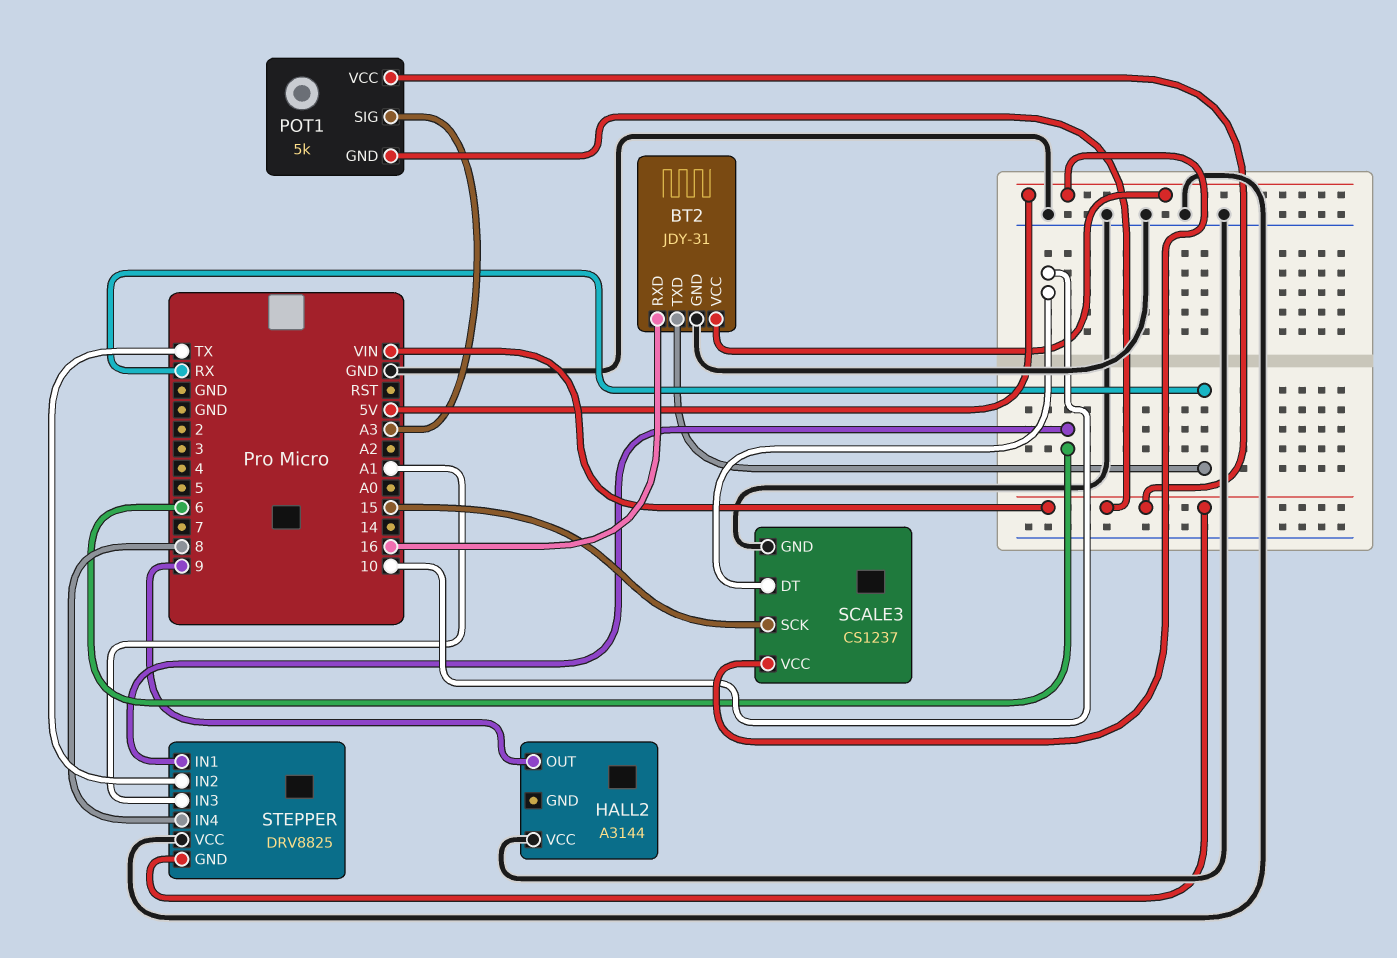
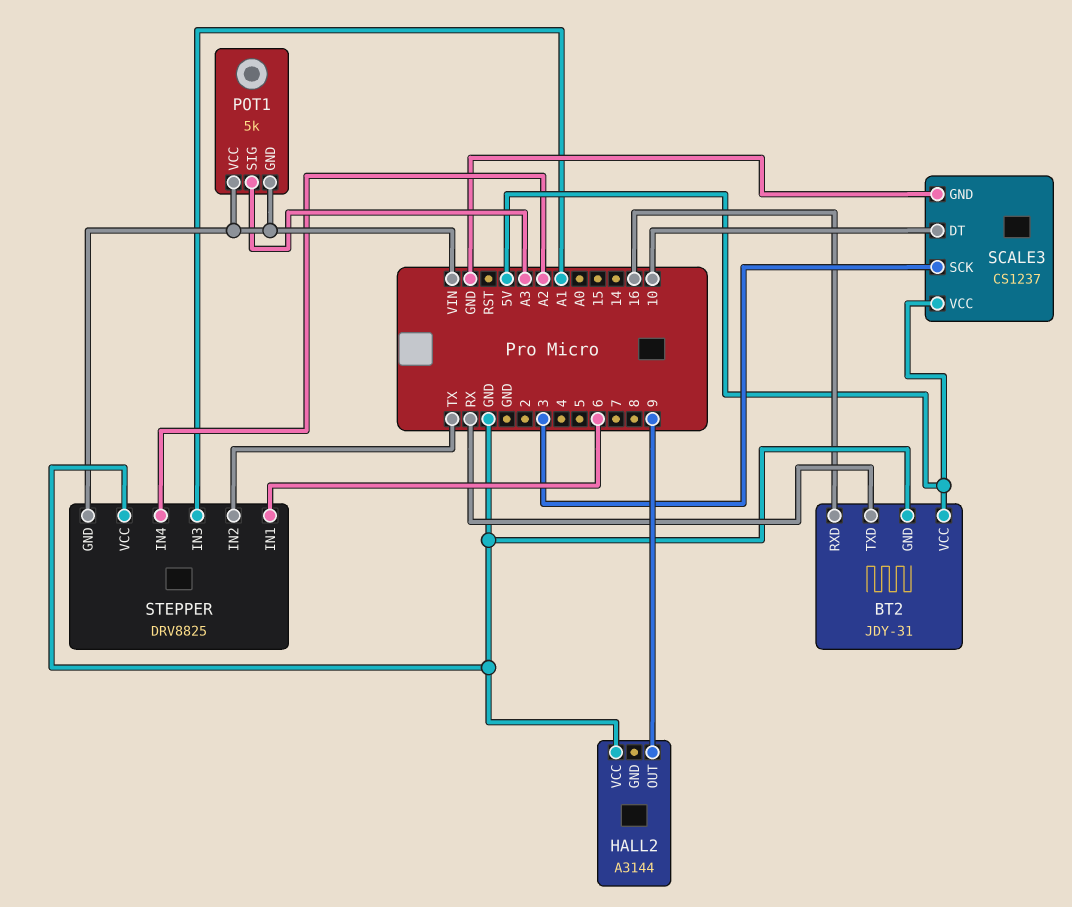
SCALE3 pin SCK: 15 -> 3
STEPPER pin IN4: 8 -> A2

